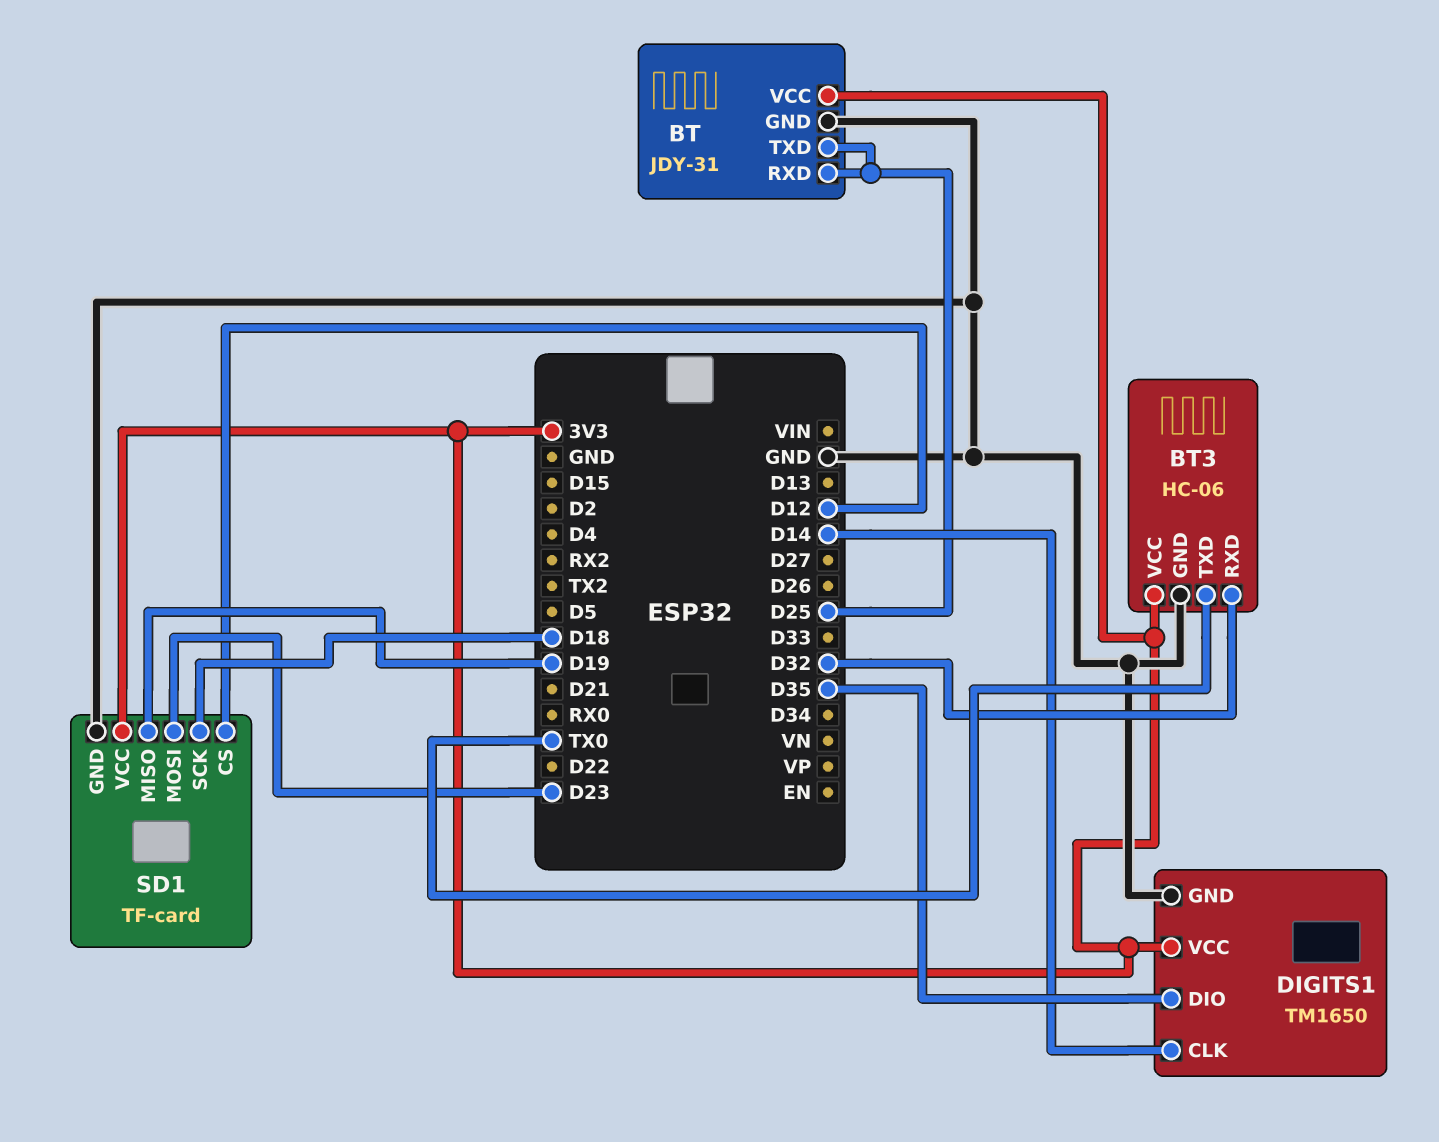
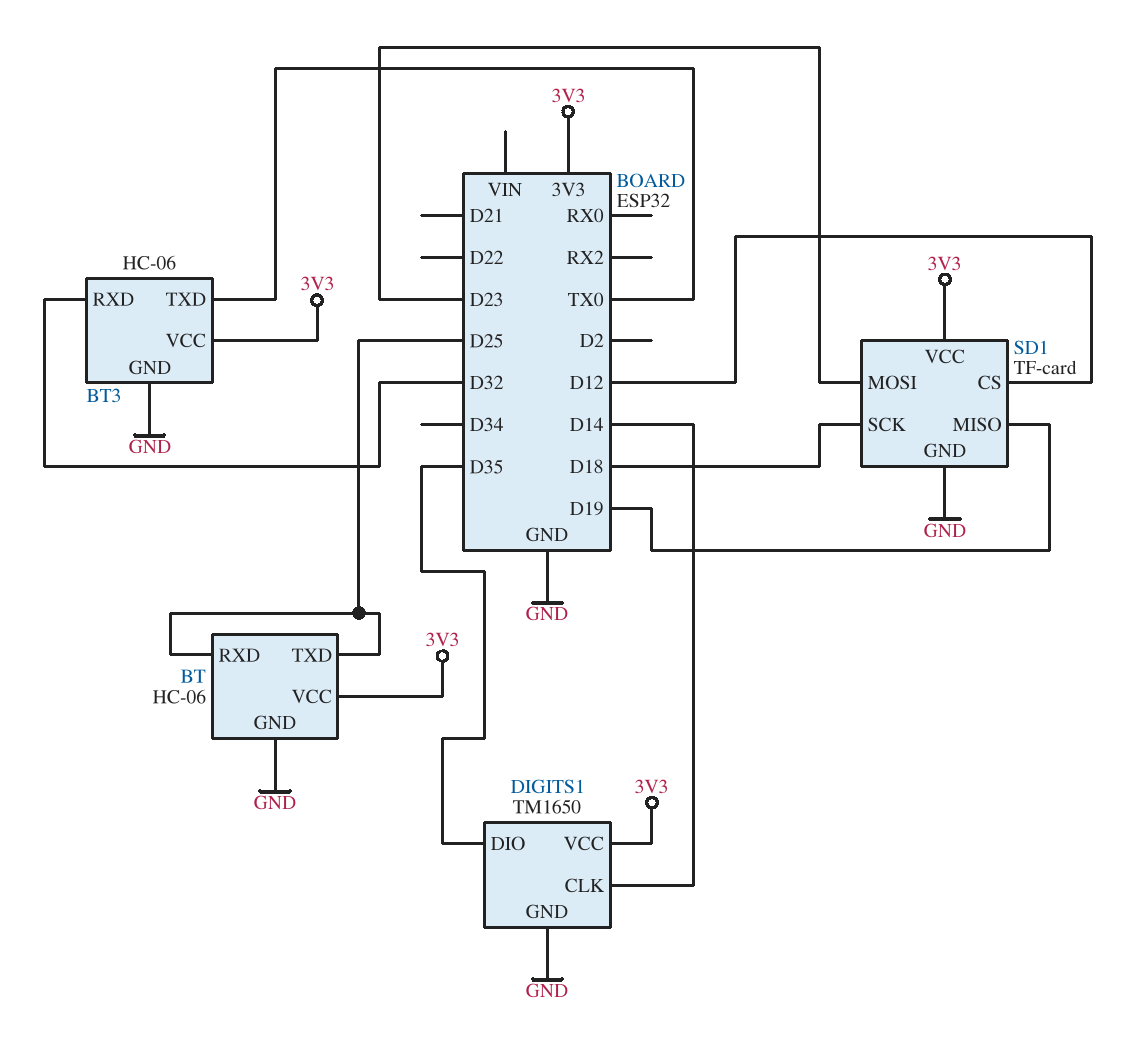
BT: JDY-31 -> HC-06

